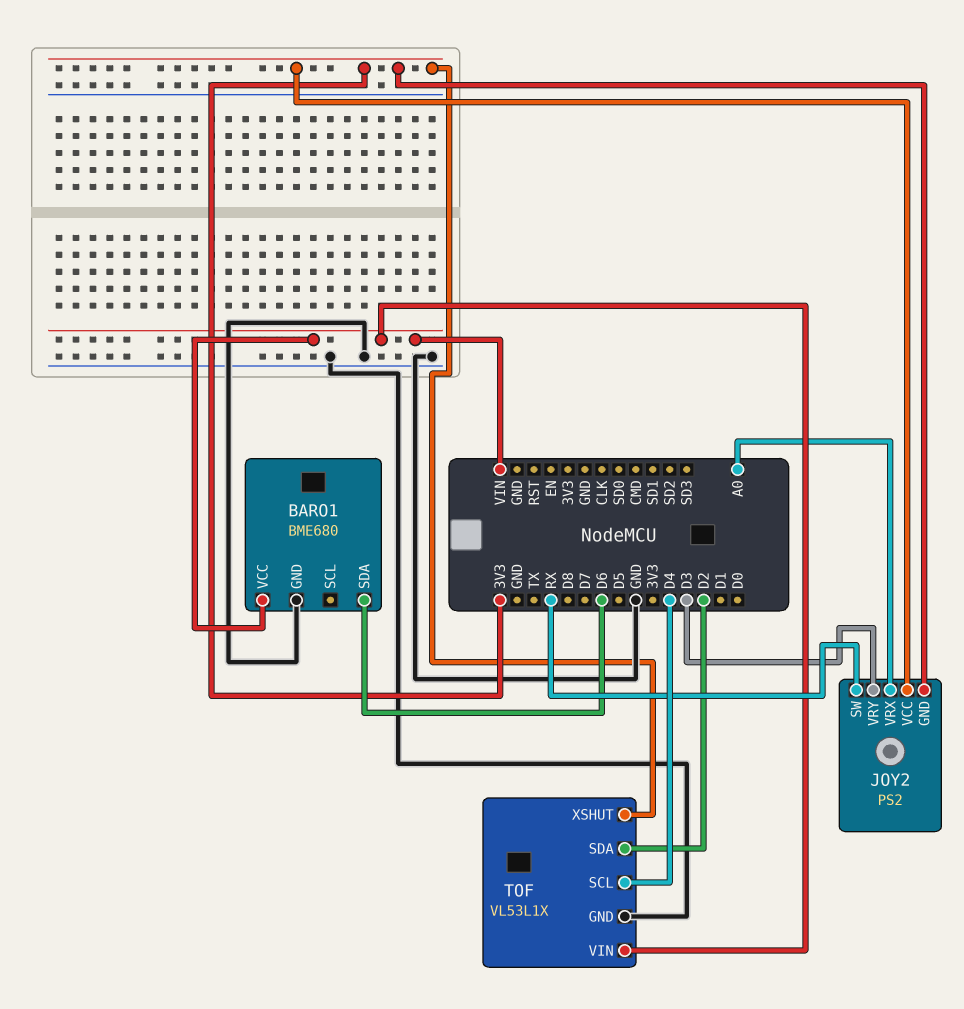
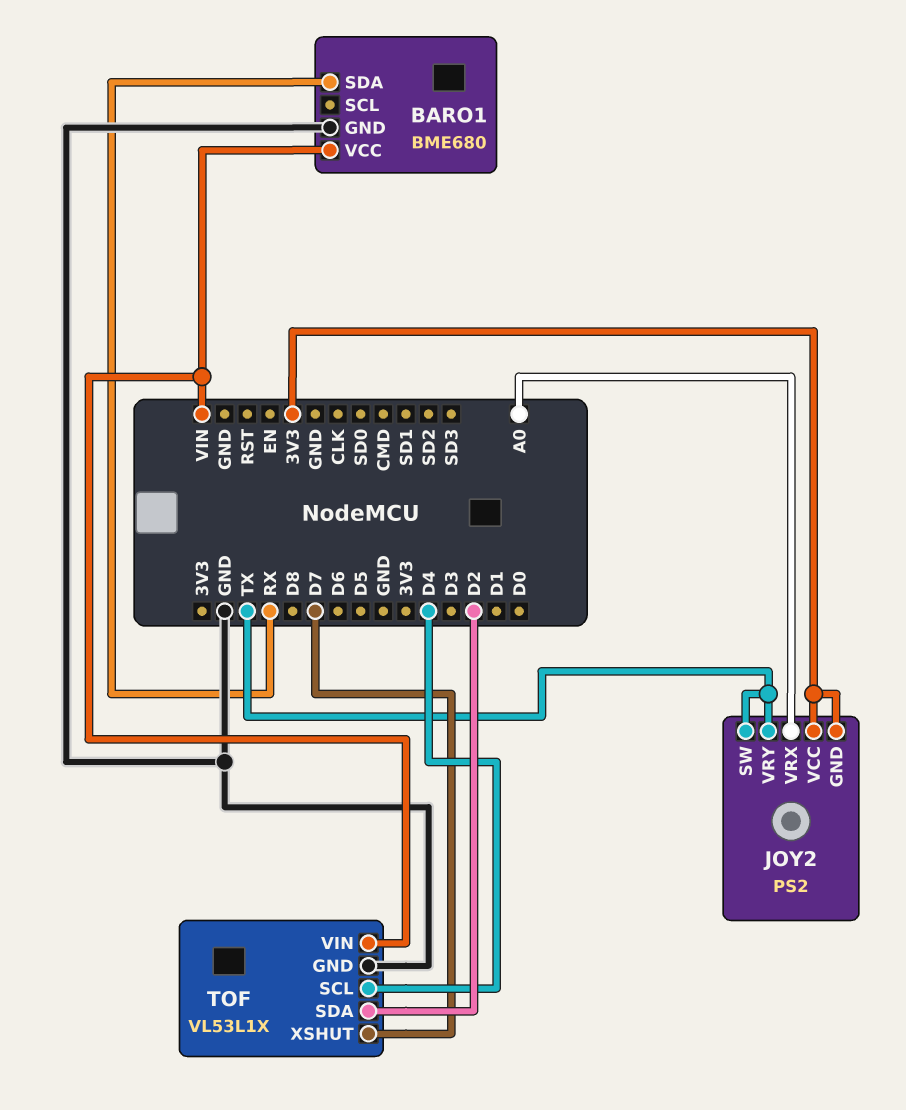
BARO1 pin SDA: D6 -> RX
JOY2 pin SW: RX -> TX
JOY2 pin VRY: D3 -> TX
TOF pin XSHUT: 3V3 -> D7

